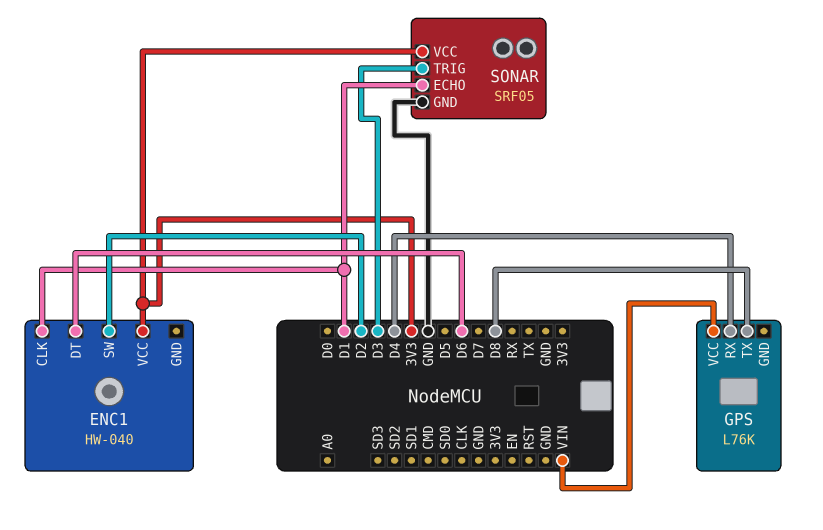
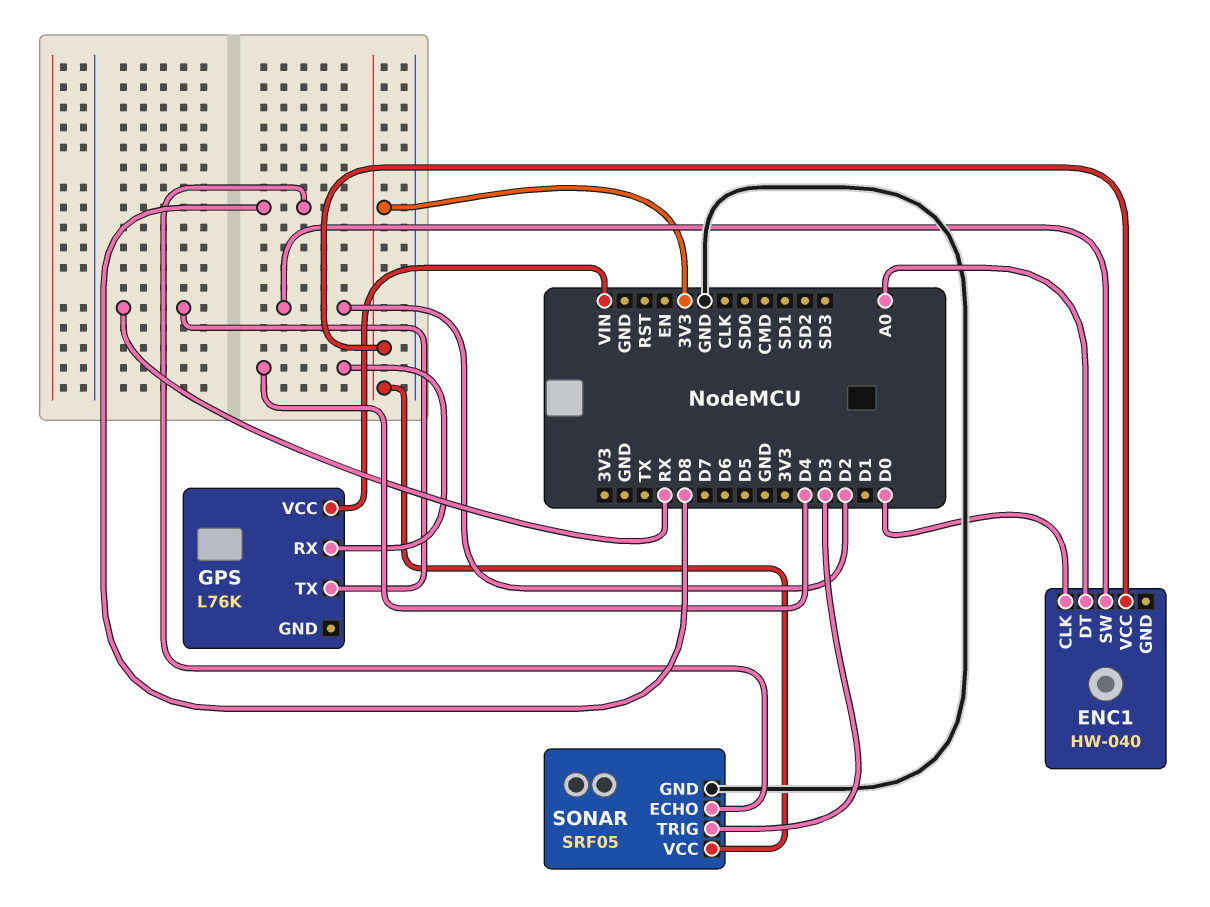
ENC1 pin CLK: D1 -> D0
ENC1 pin DT: D6 -> A0
GPS pin TX: D8 -> RX
SONAR pin ECHO: D1 -> D8

